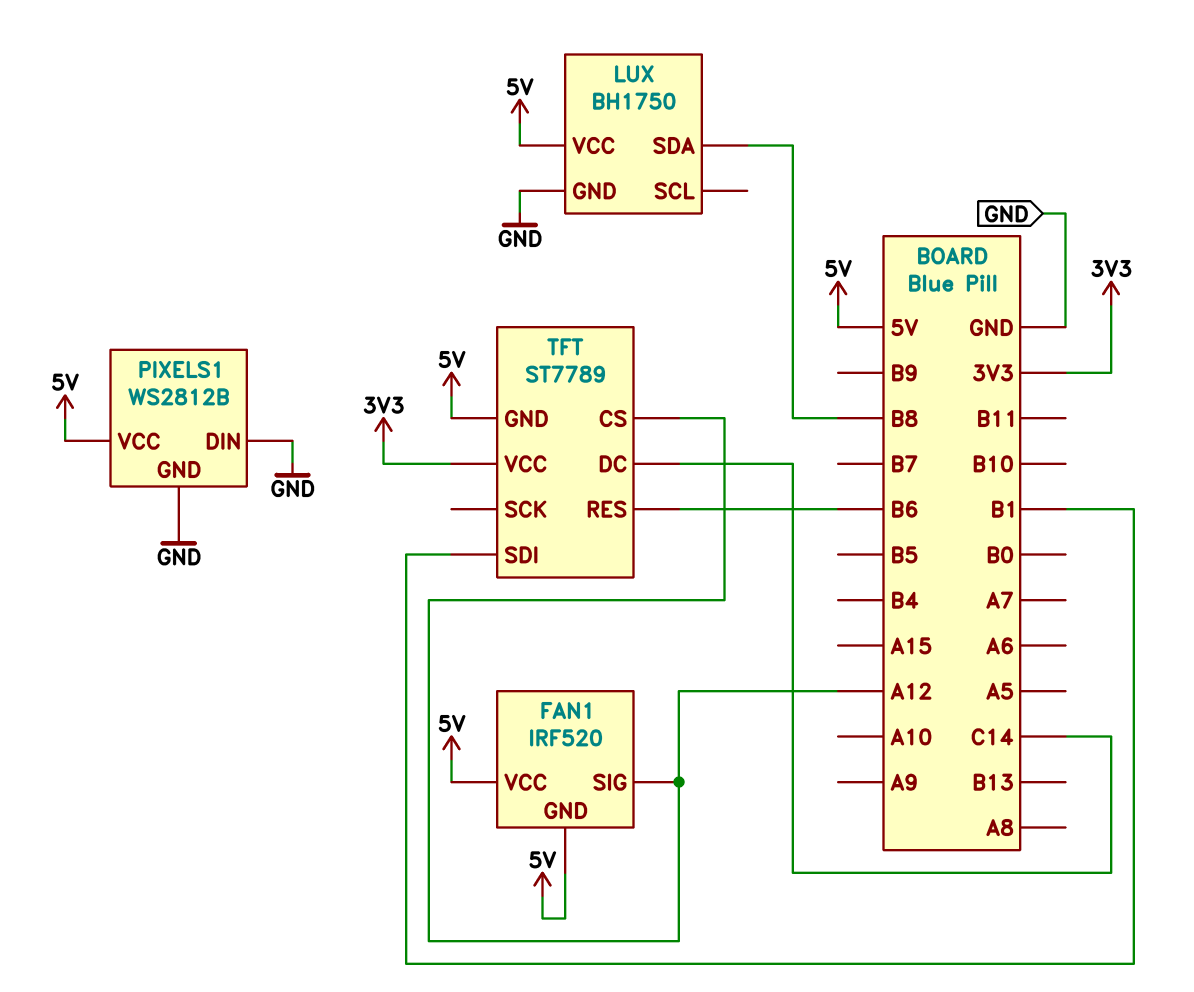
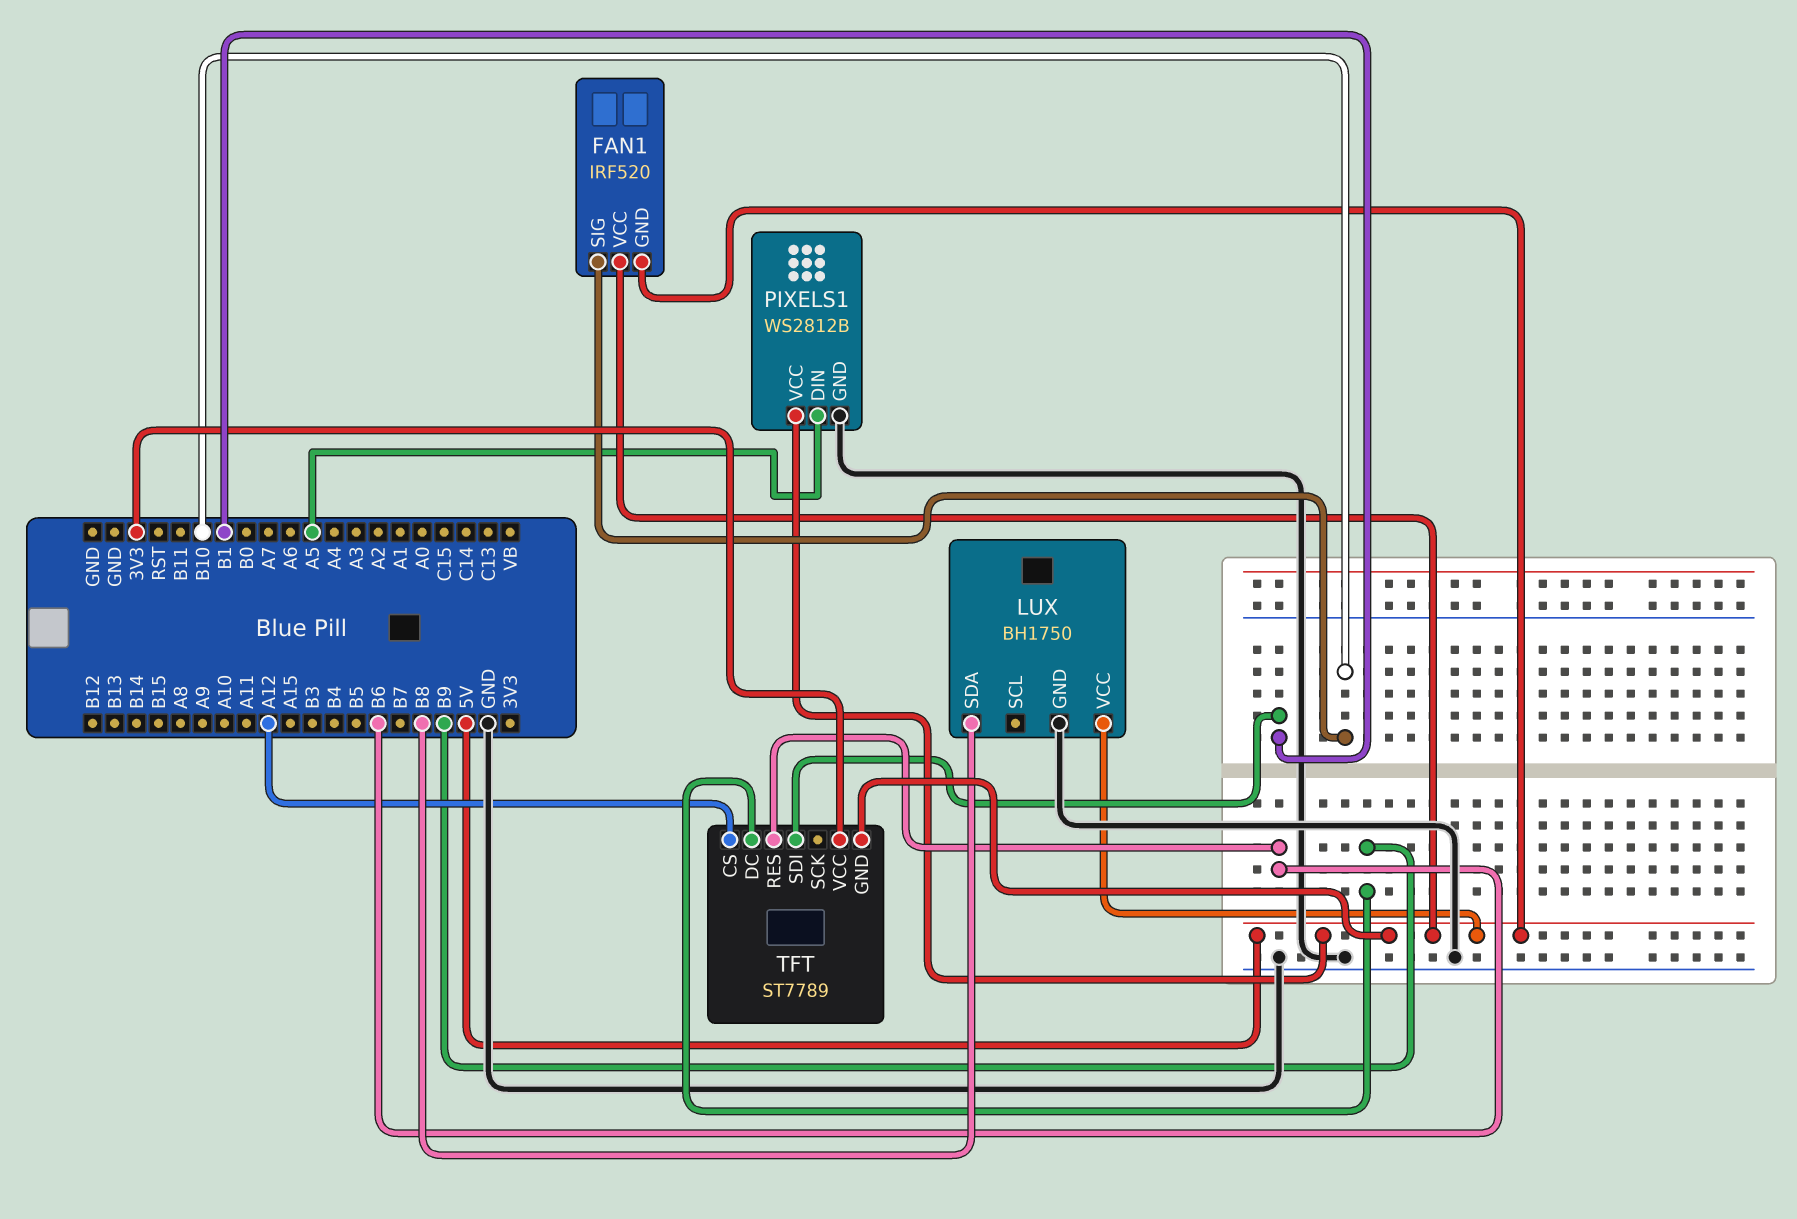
FAN1 pin SIG: A12 -> B10
PIXELS1 pin DIN: GND -> A5
TFT pin DC: C14 -> B9

